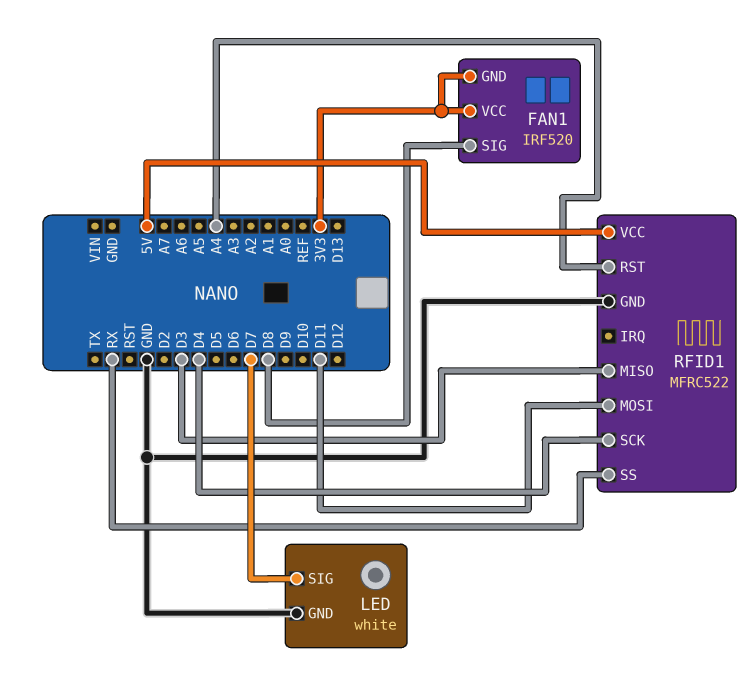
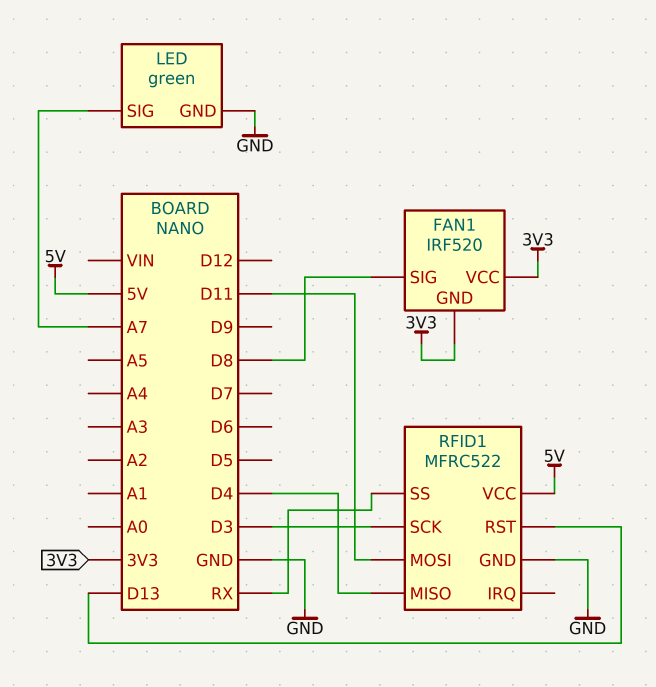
LED: white -> green
LED pin SIG: D7 -> A7
RFID1 pin MISO: D3 -> D4
RFID1 pin RST: A4 -> D13
RFID1 pin SCK: D4 -> D3

